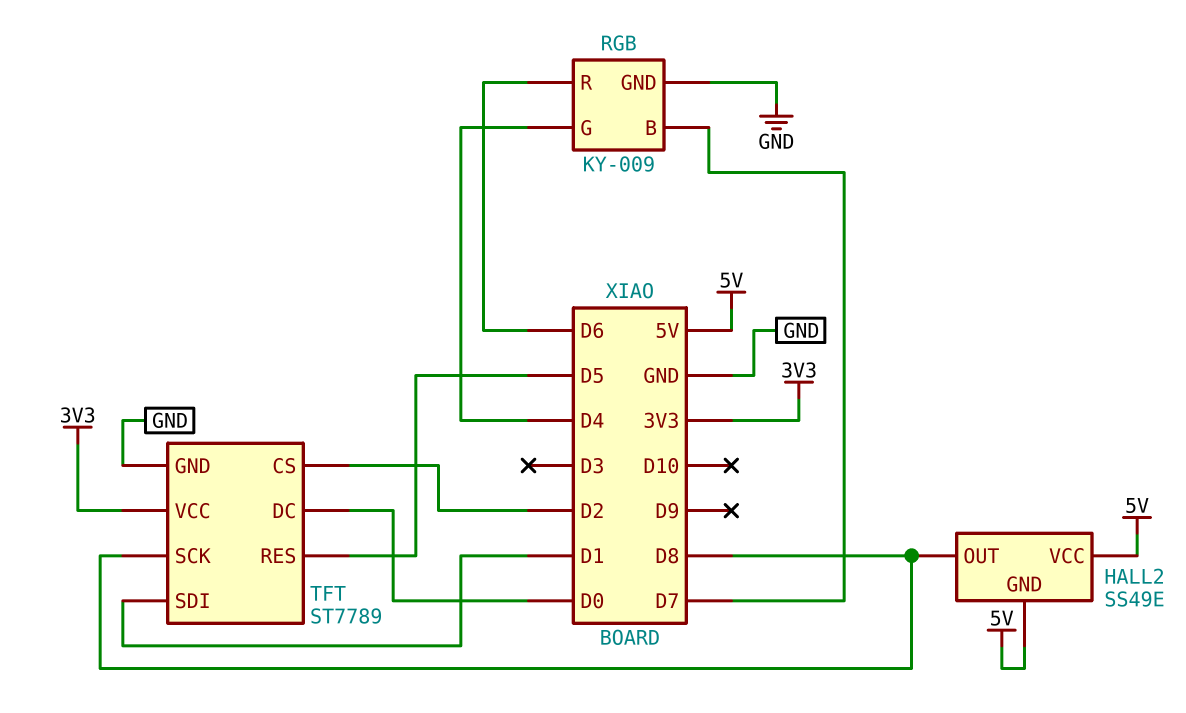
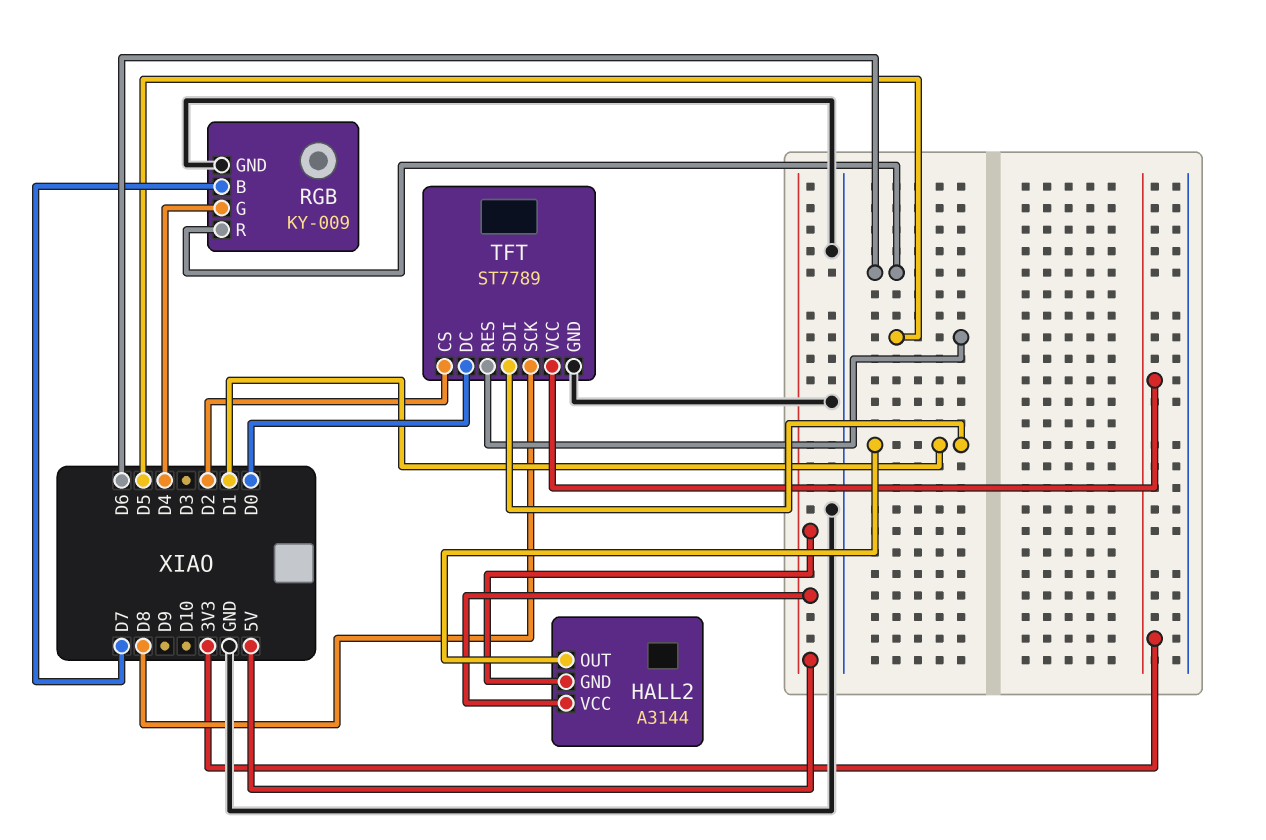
HALL2: SS49E -> A3144
HALL2 pin OUT: D8 -> D1

